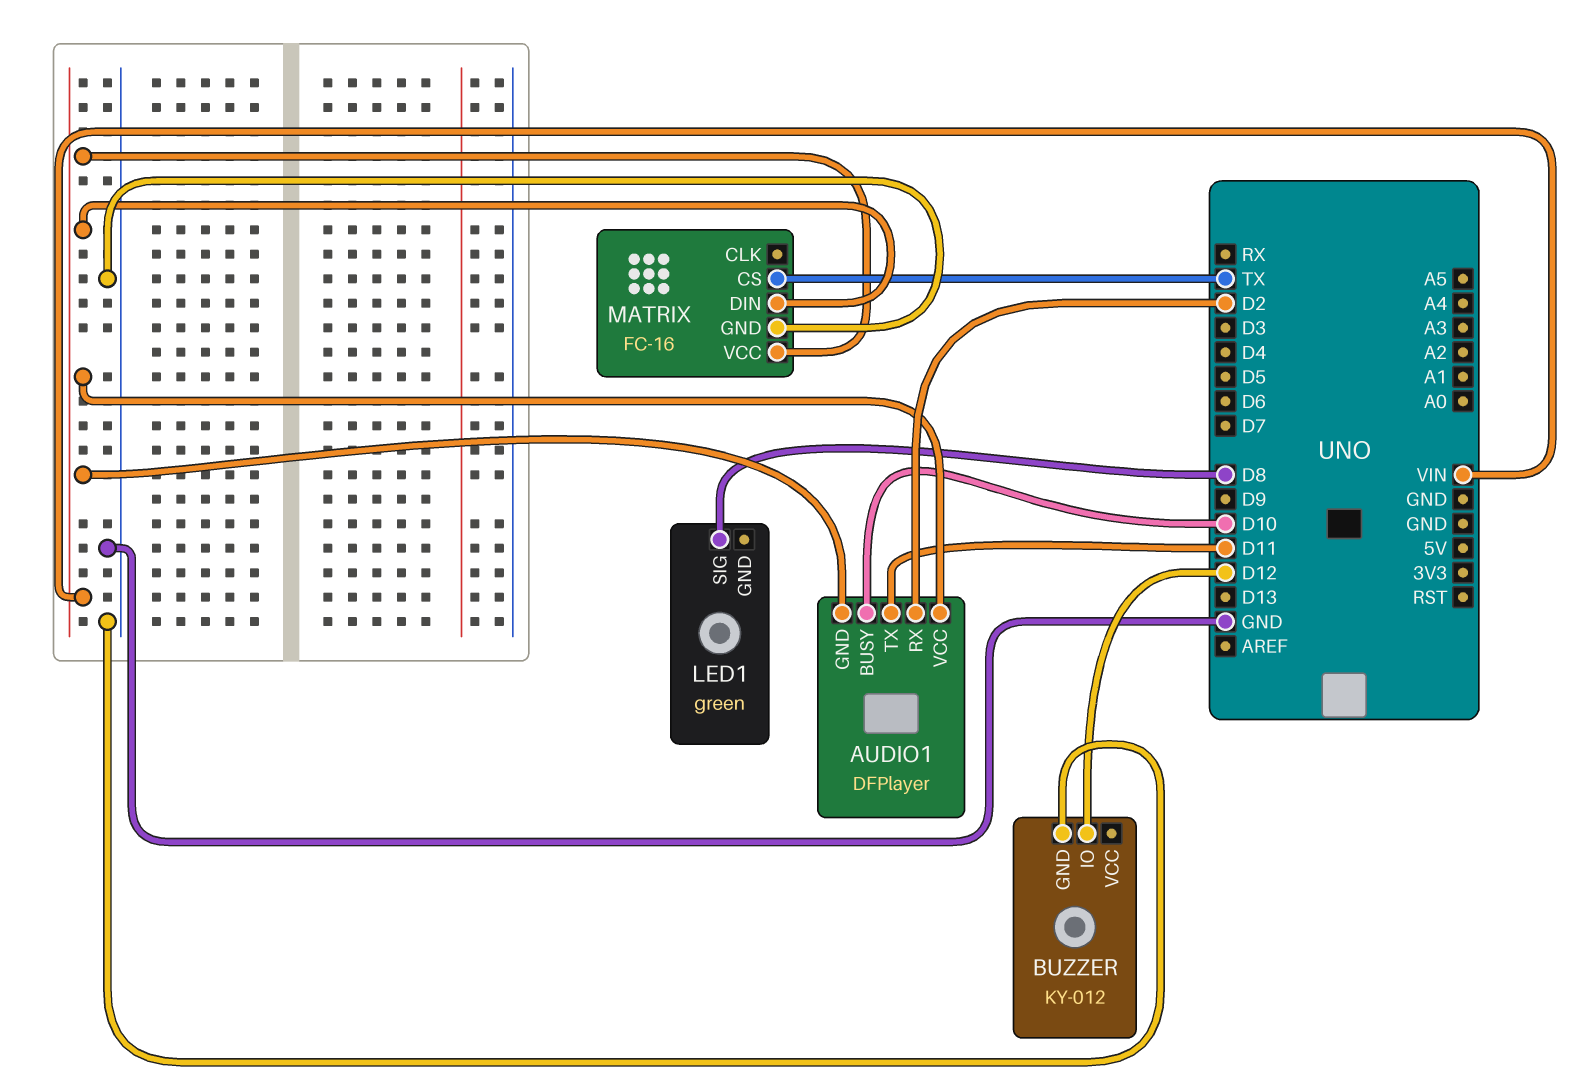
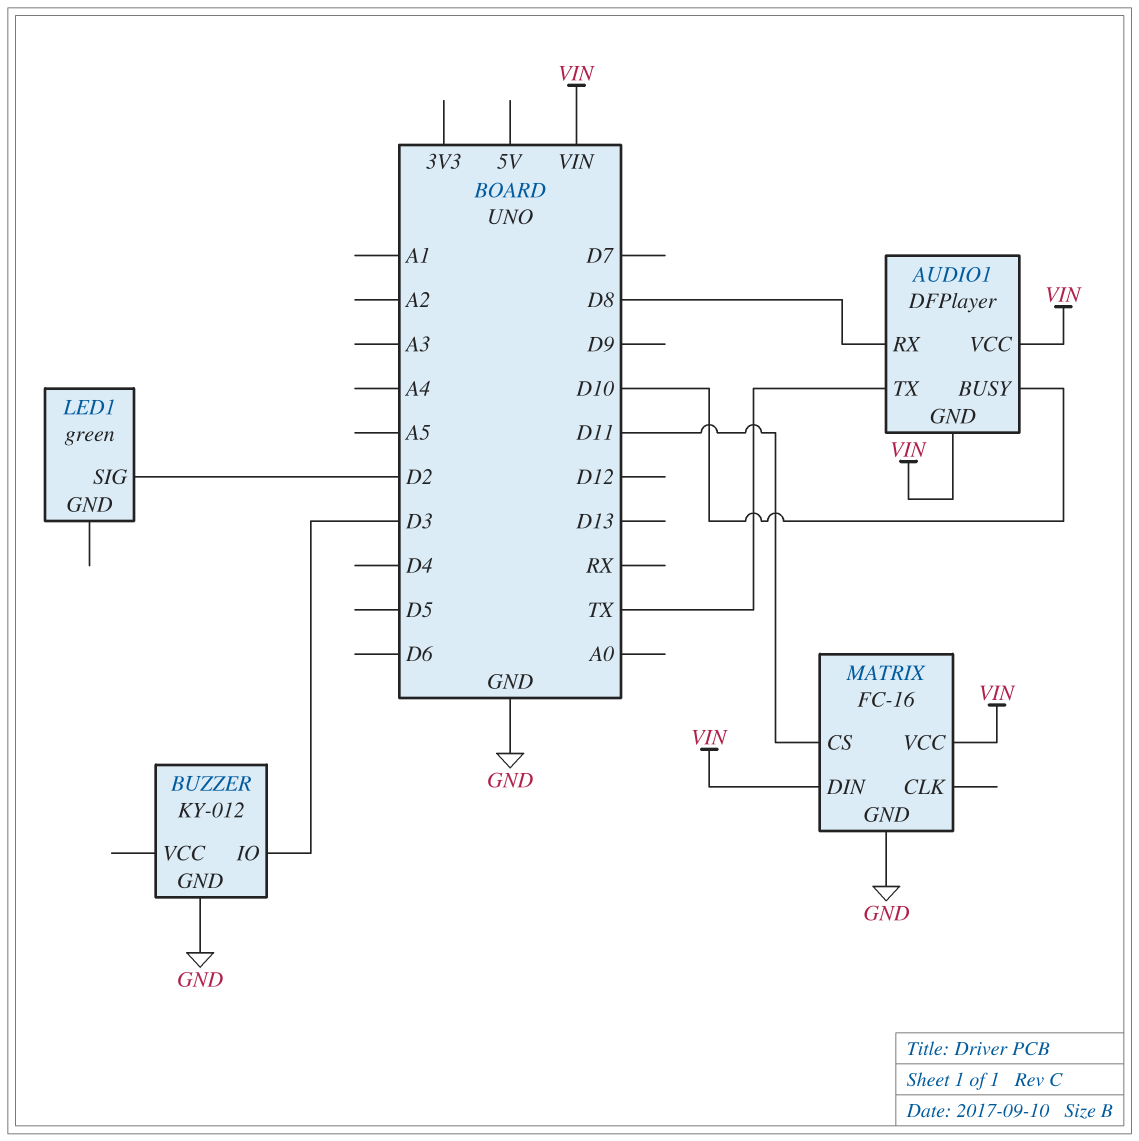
AUDIO1 pin RX: D2 -> D8
AUDIO1 pin TX: D11 -> TX
BUZZER pin IO: D12 -> D3
LED1 pin SIG: D8 -> D2
MATRIX pin CS: TX -> D11

